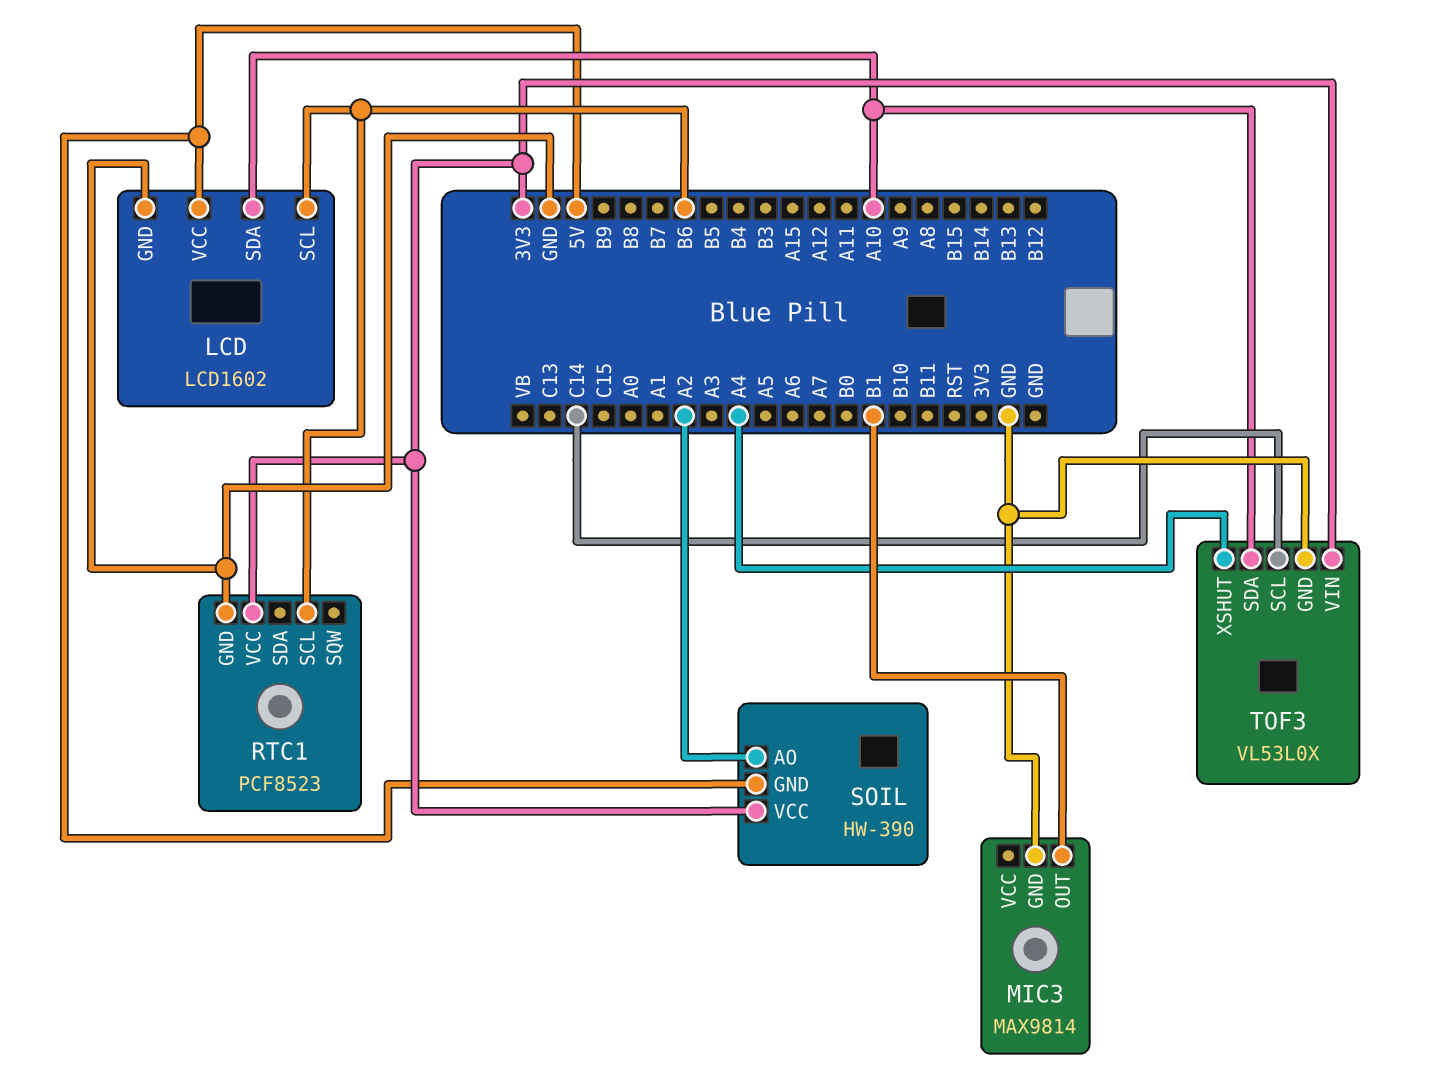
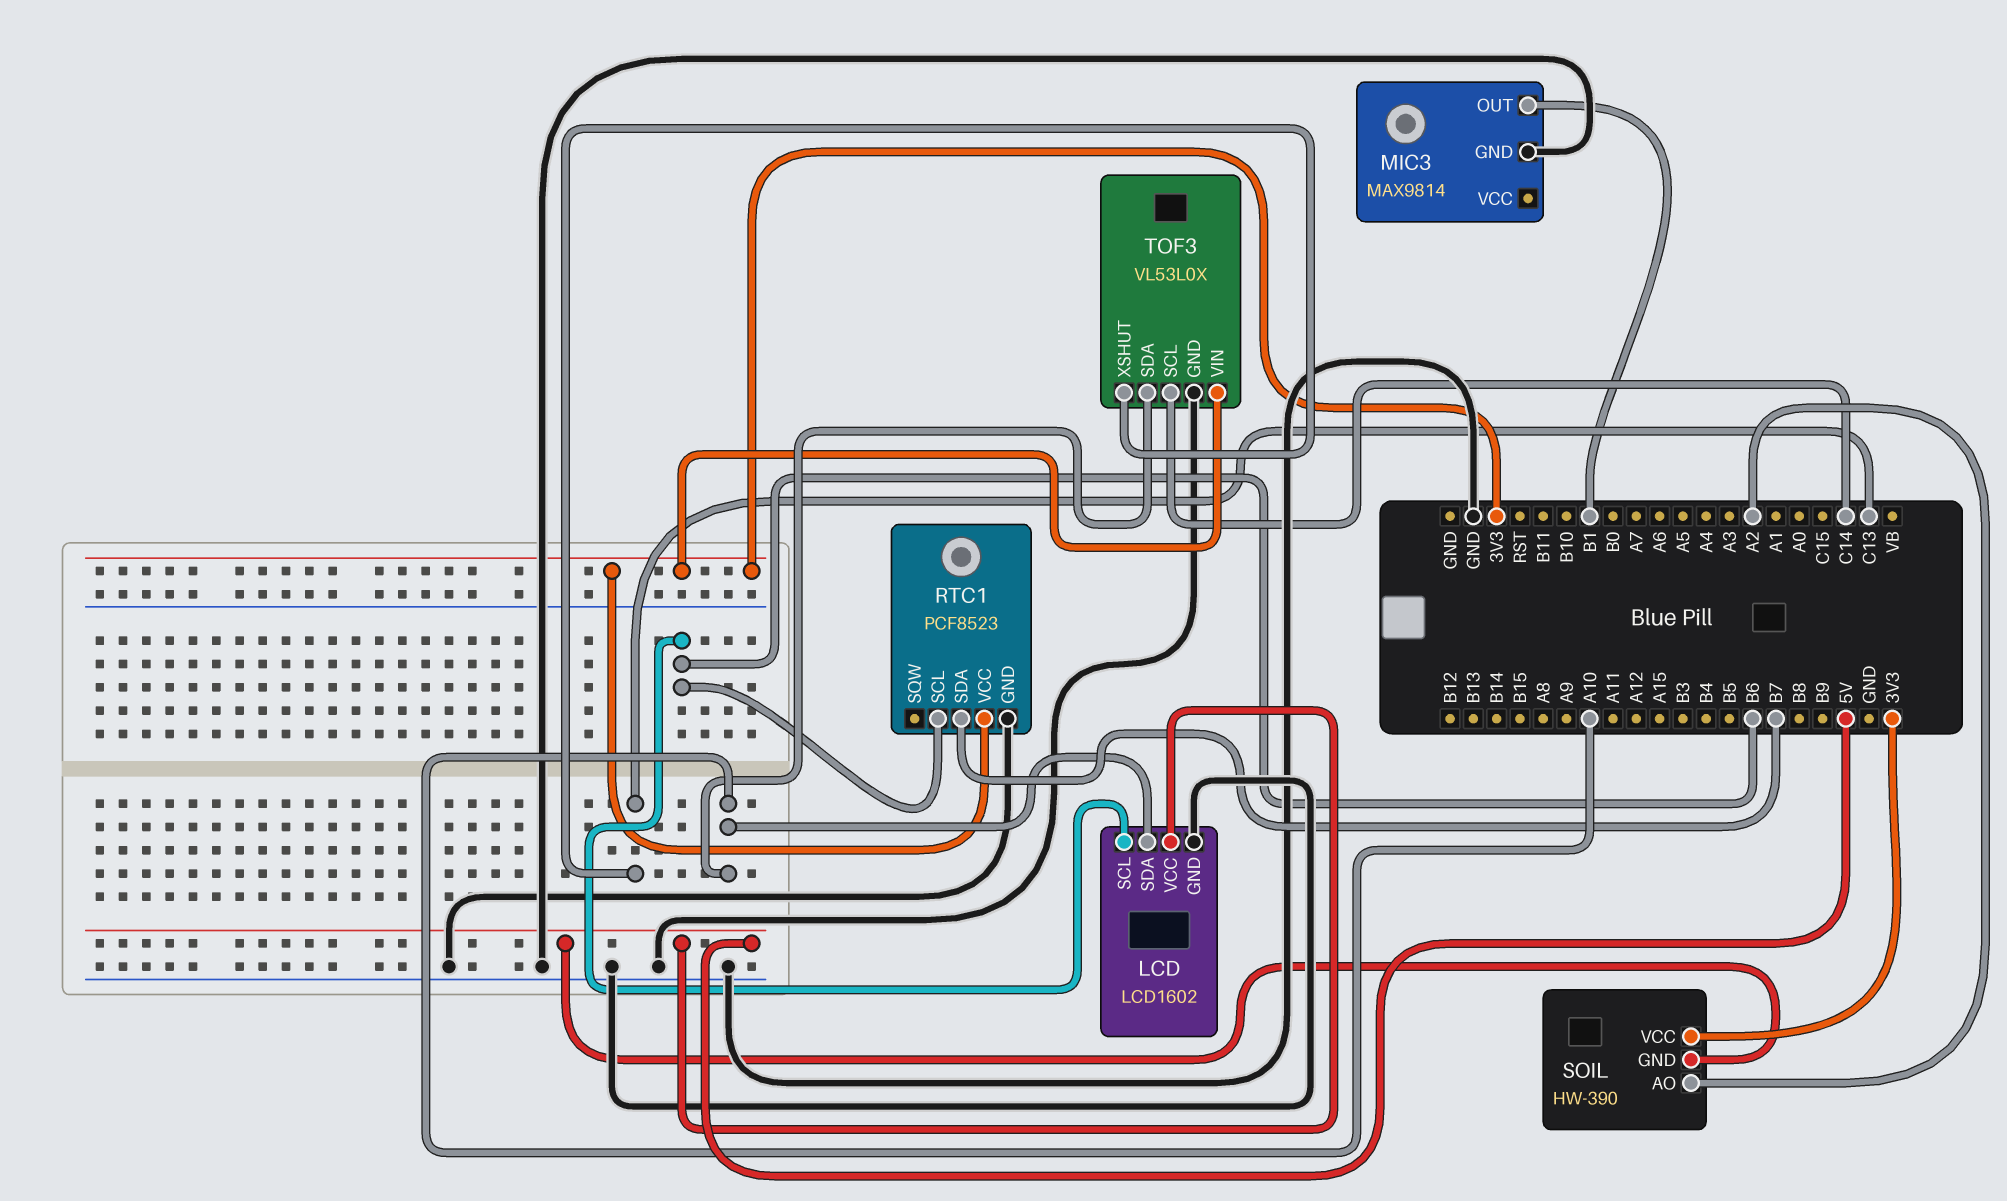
RTC1 pin SDA: none -> B7
TOF3 pin XSHUT: A4 -> C13

